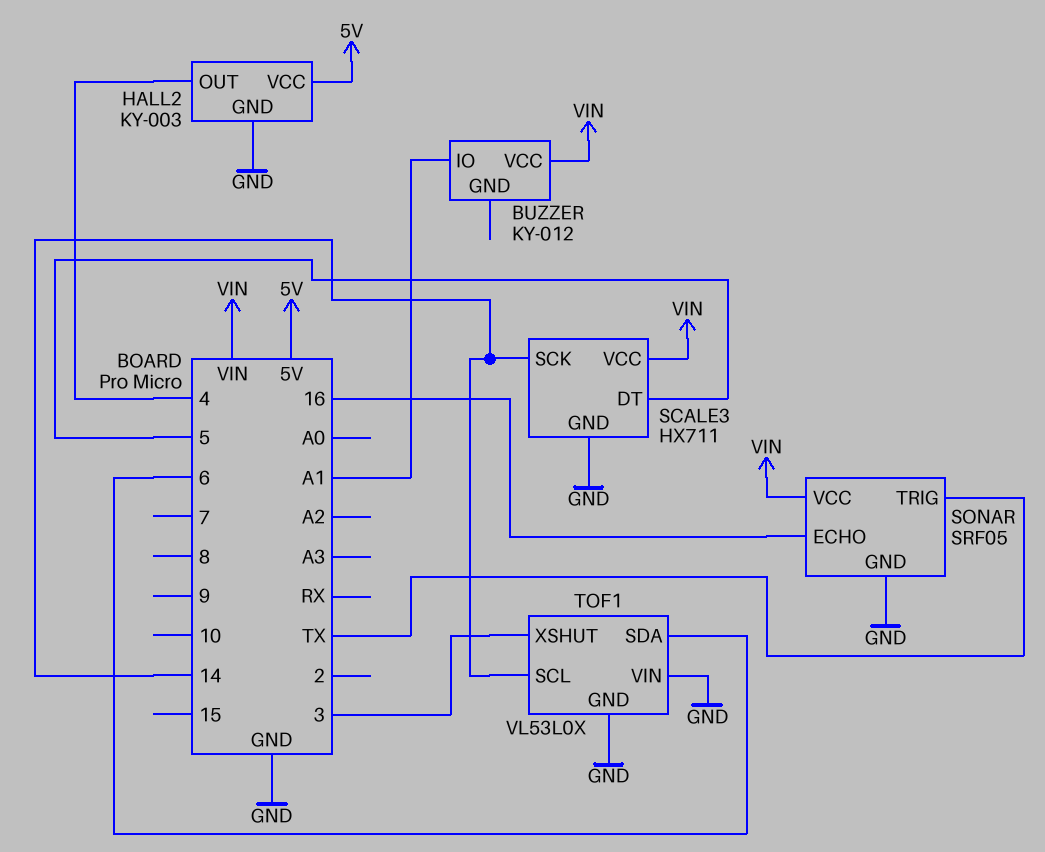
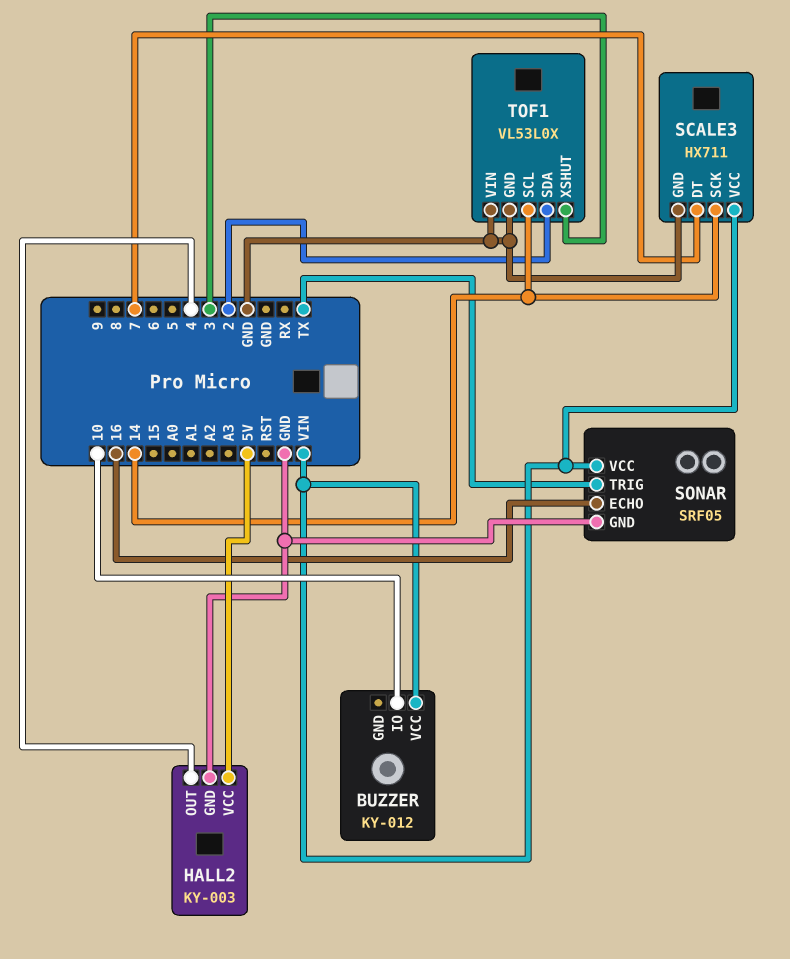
BUZZER pin IO: A1 -> 10
SCALE3 pin DT: 5 -> 7
TOF1 pin SDA: 6 -> 2

